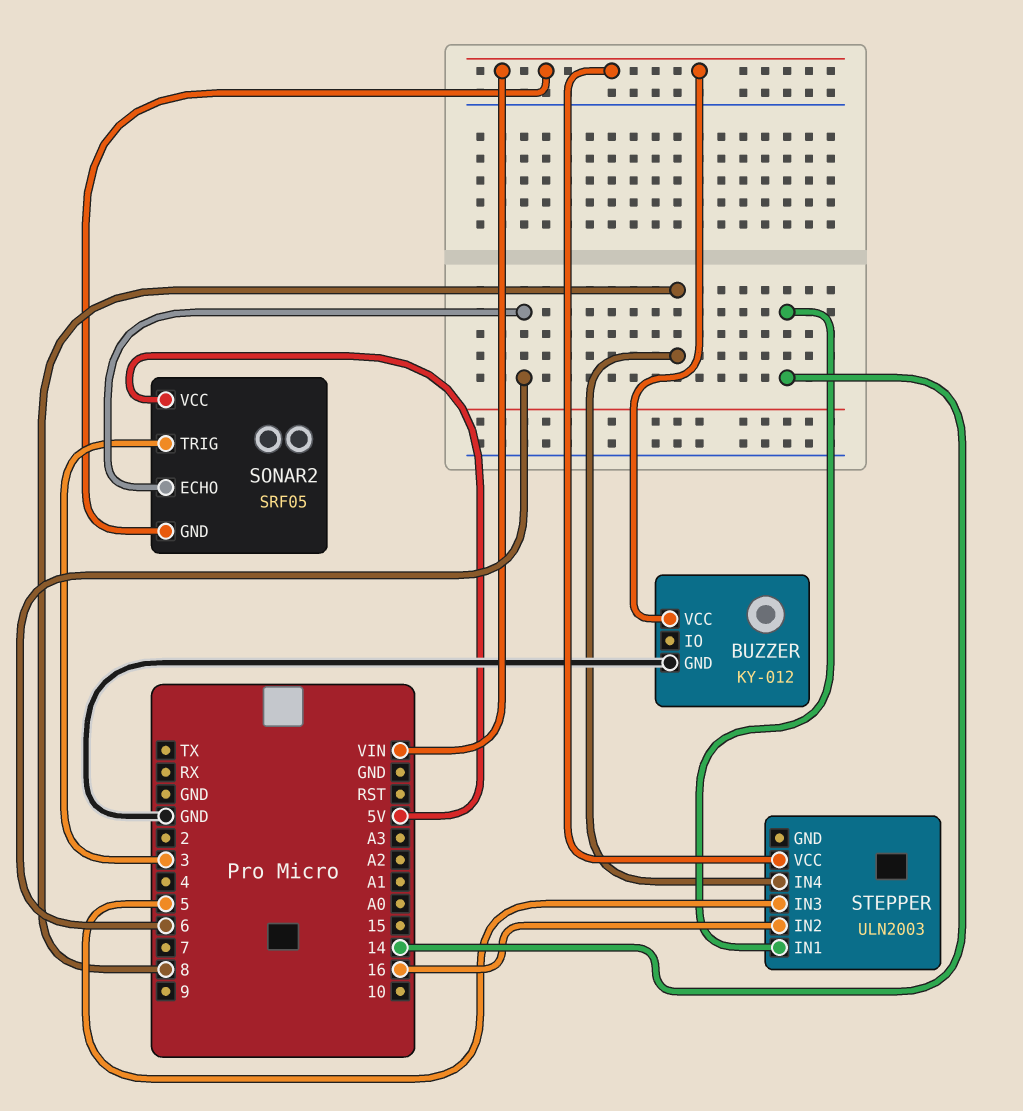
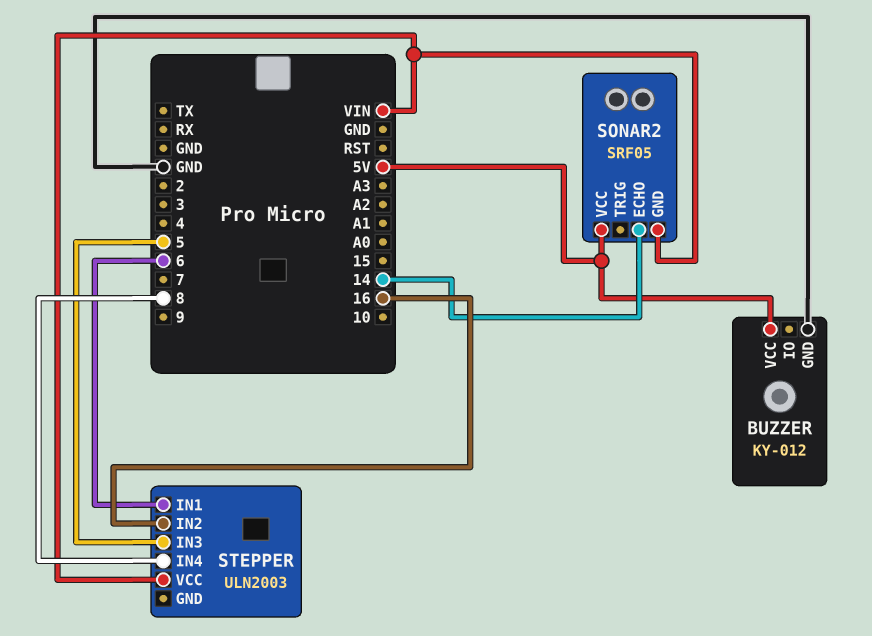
BUZZER pin VCC: VIN -> 5V
SONAR2 pin ECHO: 6 -> 14
SONAR2 pin TRIG: 3 -> none
STEPPER pin IN1: 14 -> 6

